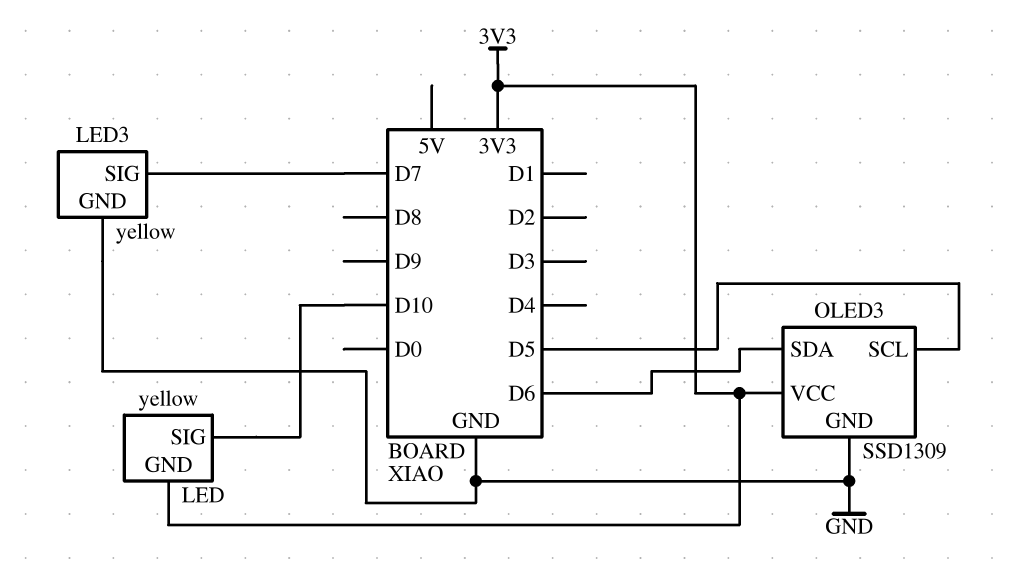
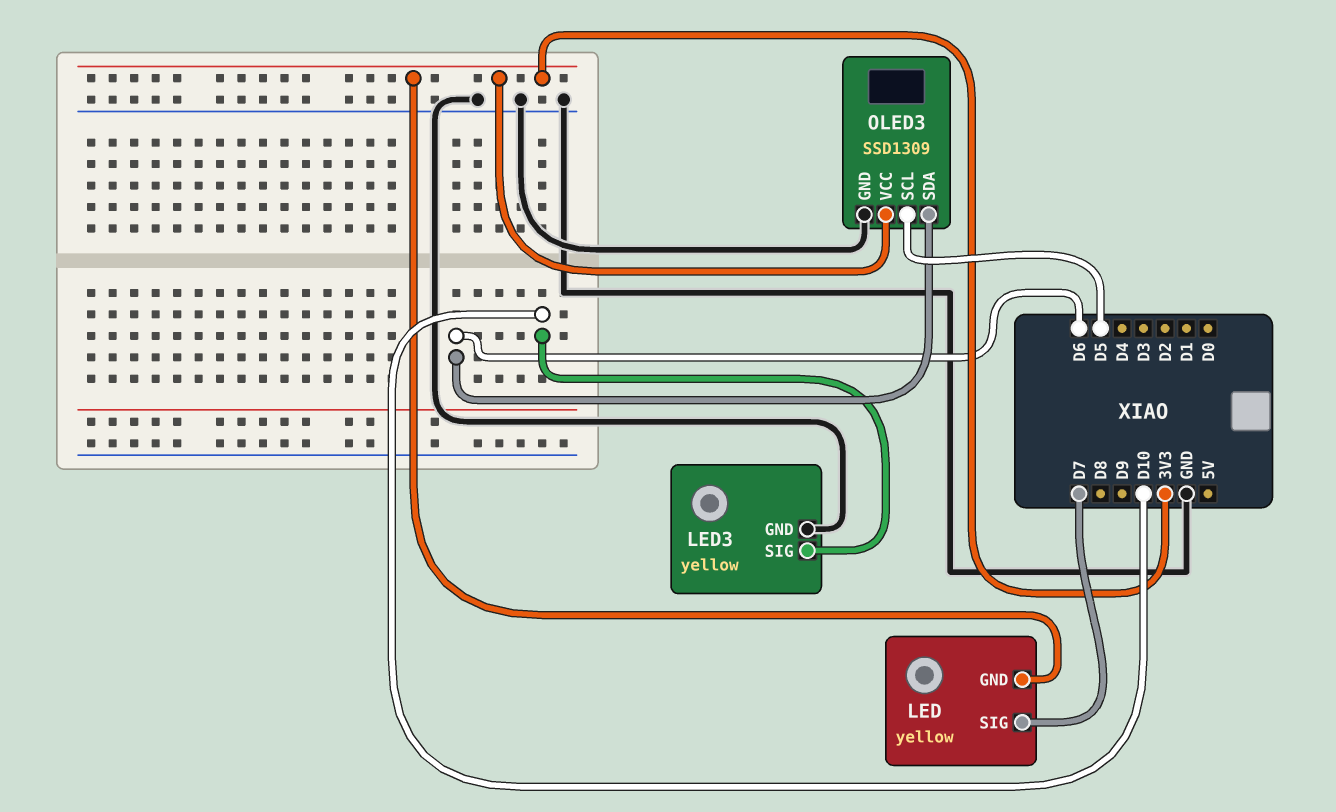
LED pin SIG: D10 -> D7
LED3 pin SIG: D7 -> D10

